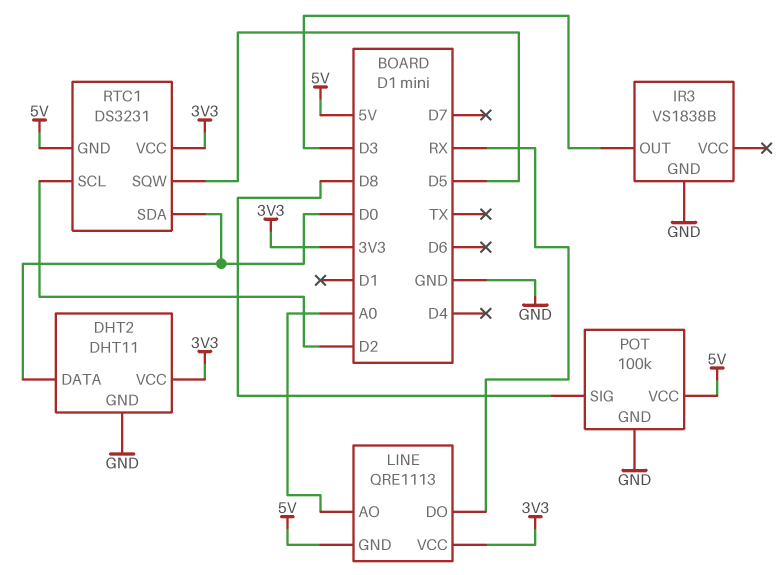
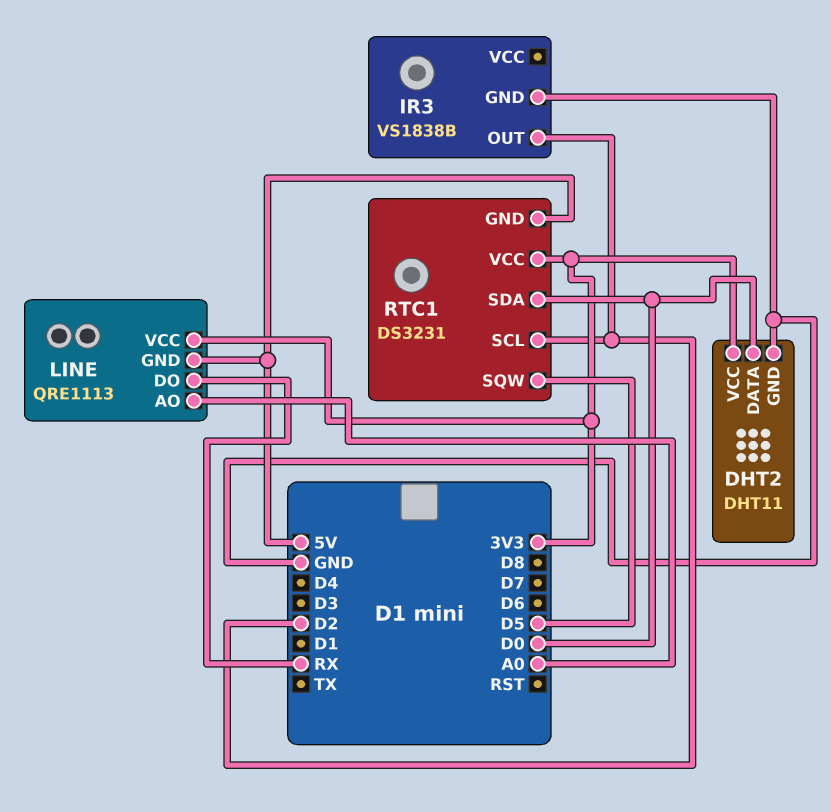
IR3 pin OUT: D3 -> D2
POT: 100k -> none
POT pin GND: GND -> none
POT pin SIG: D8 -> none
POT pin VCC: 5V -> none

